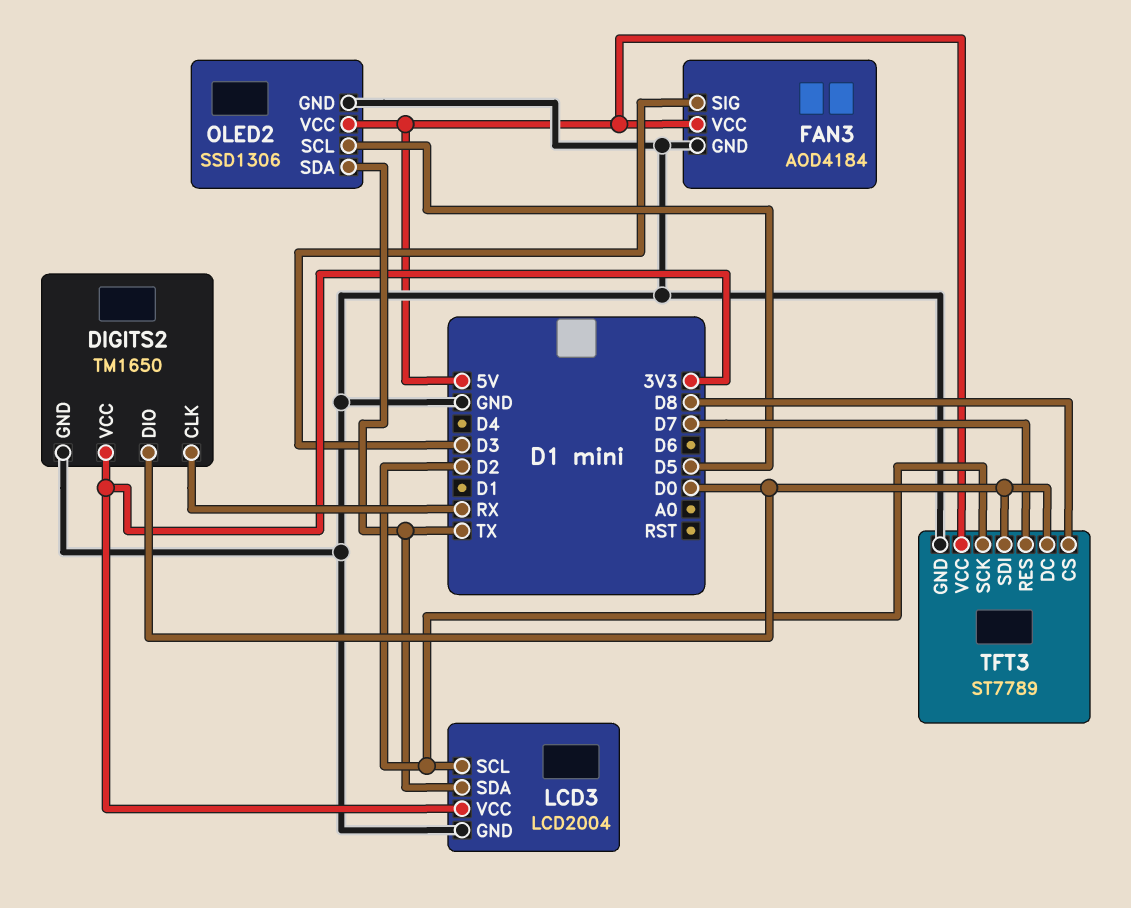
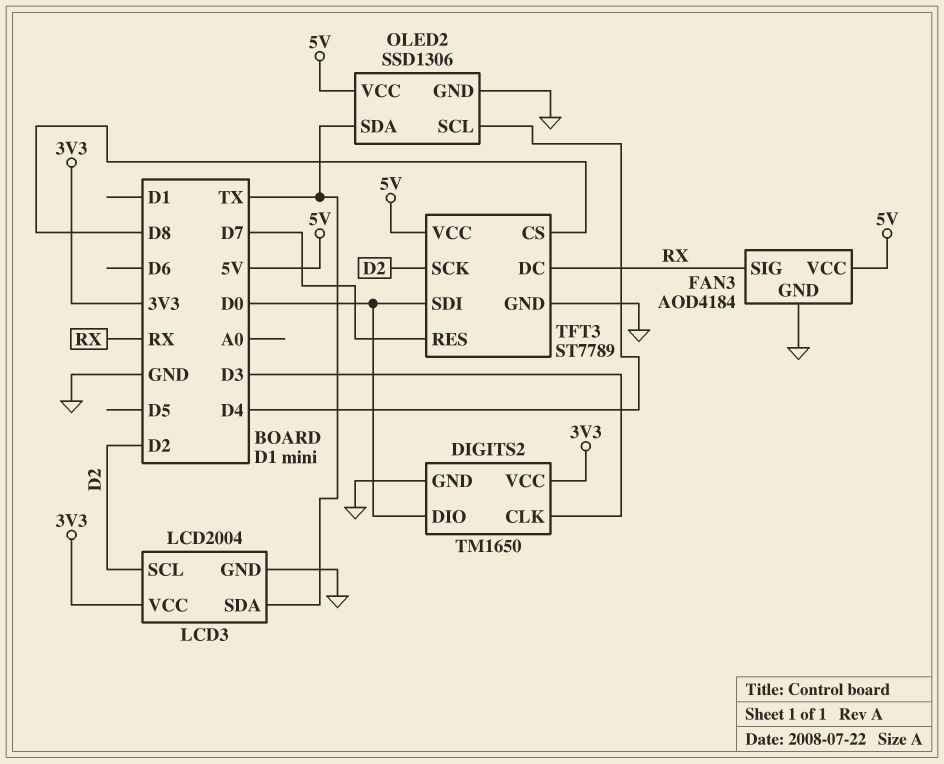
DIGITS2 pin CLK: RX -> D3
FAN3 pin SIG: D3 -> RX
OLED2 pin SCL: D5 -> D4
TFT3 pin DC: D0 -> RX

